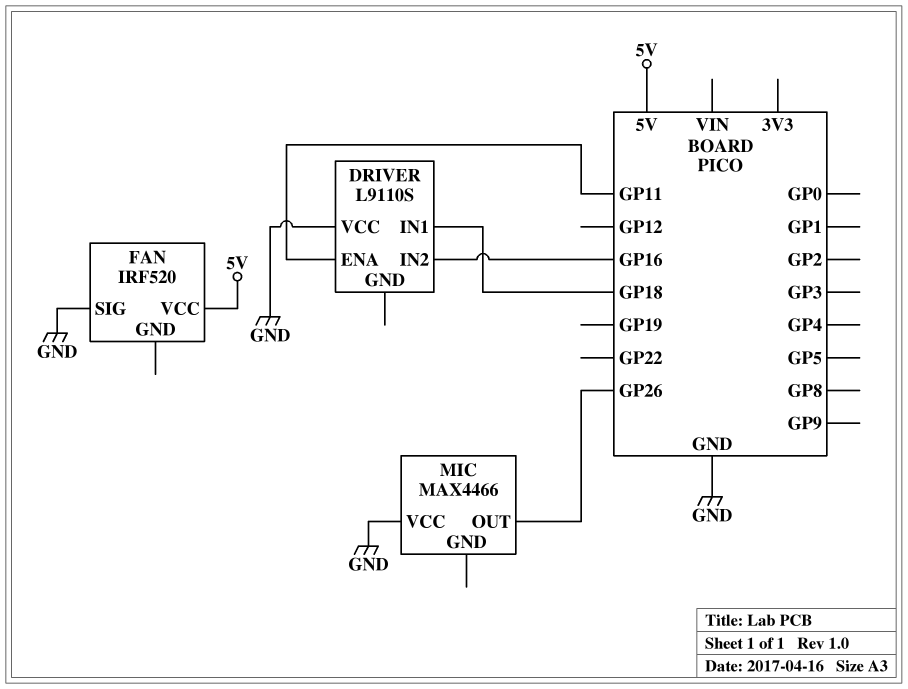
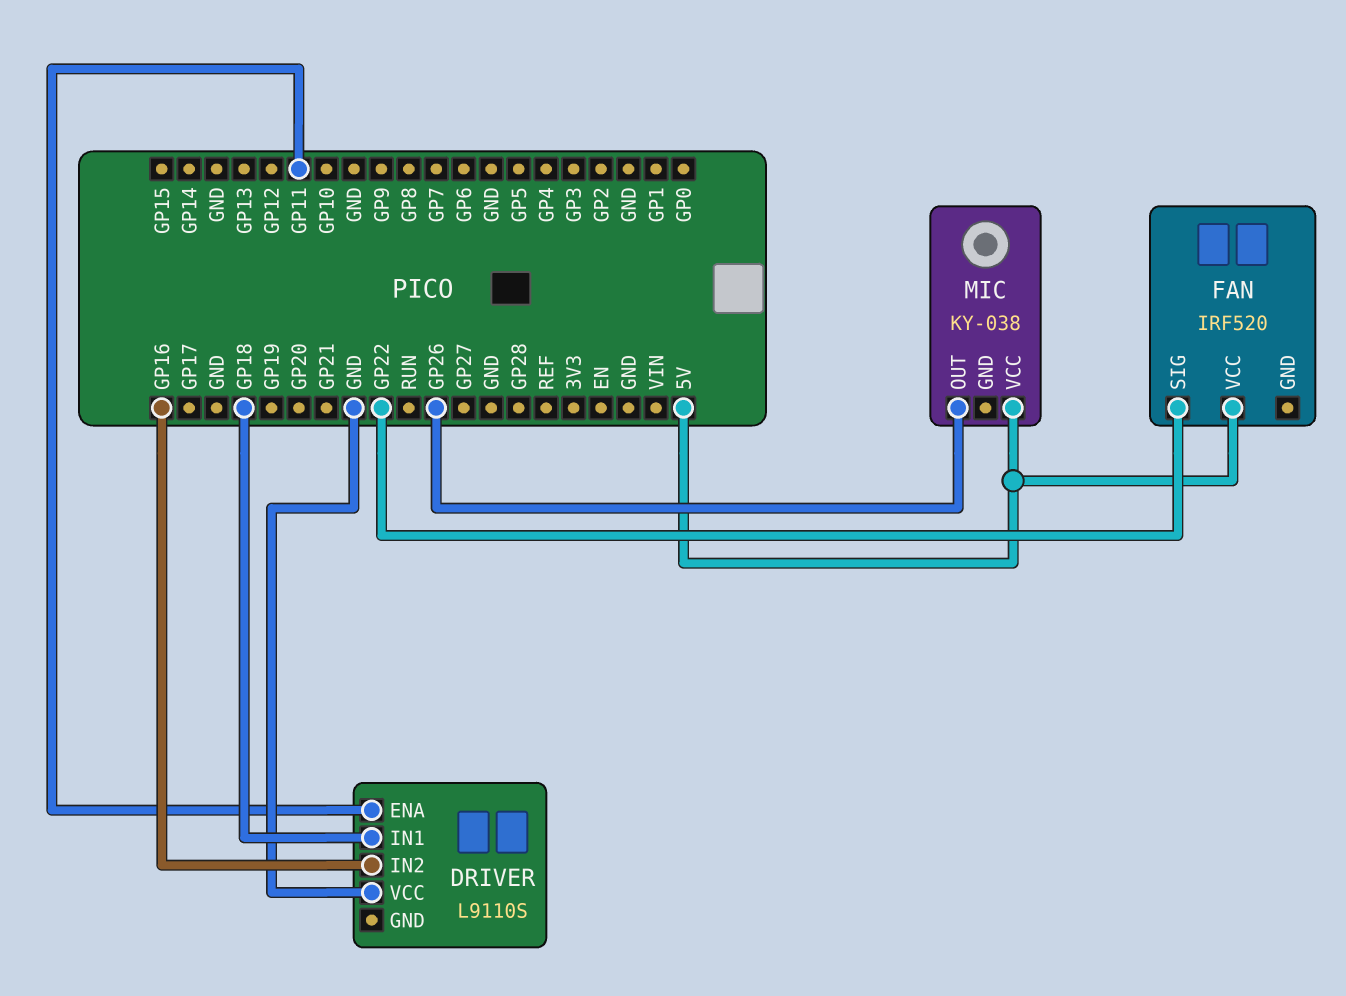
FAN pin SIG: GND -> GP22
MIC: MAX4466 -> KY-038
MIC pin VCC: GND -> 5V

